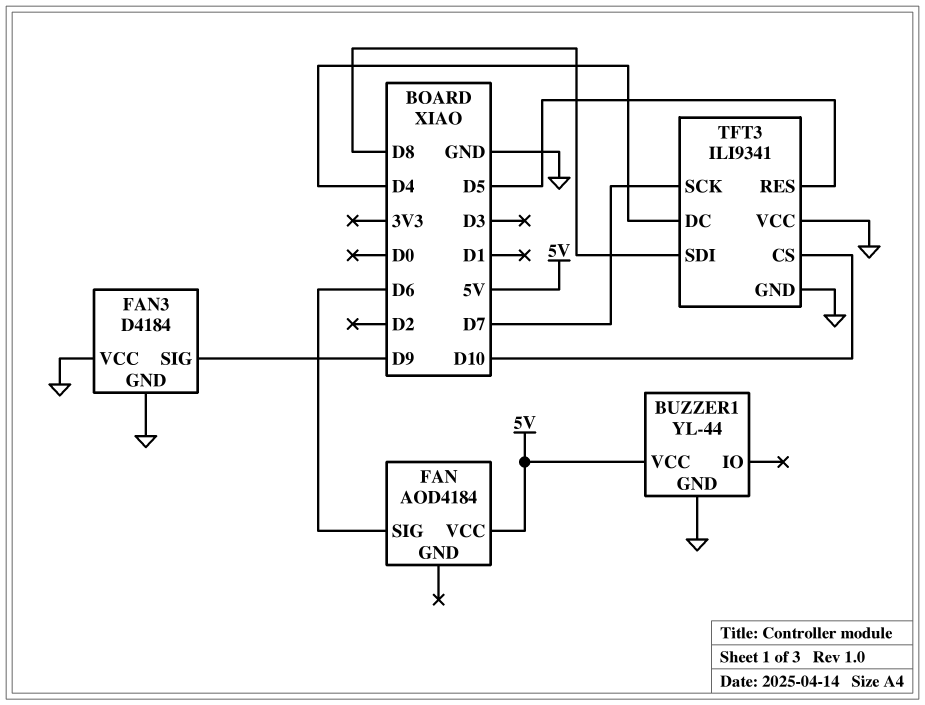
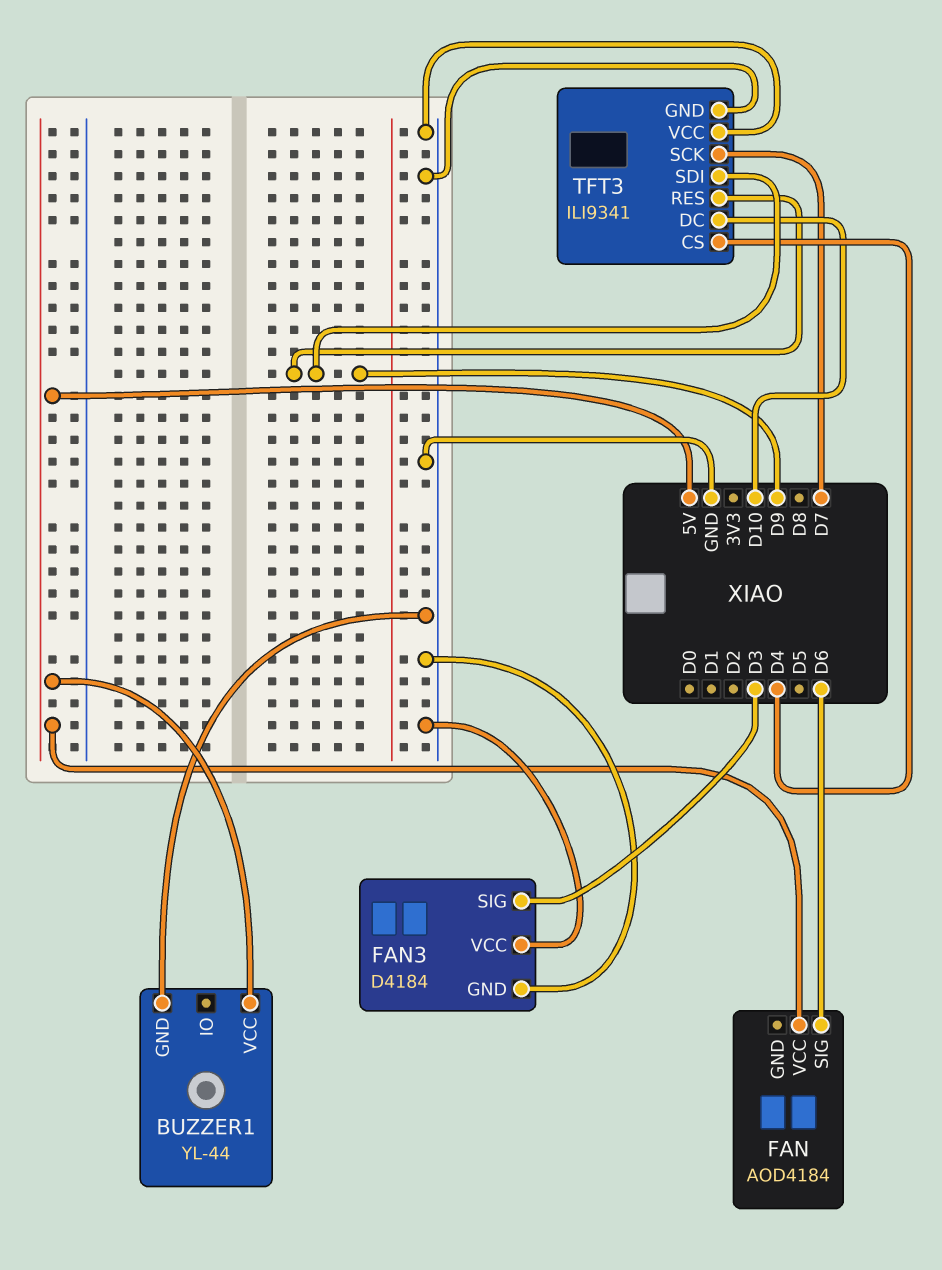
FAN3 pin SIG: D9 -> D3
TFT3 pin CS: D10 -> D4
TFT3 pin DC: D4 -> D10
TFT3 pin RES: D5 -> D9
TFT3 pin SDI: D8 -> D9

